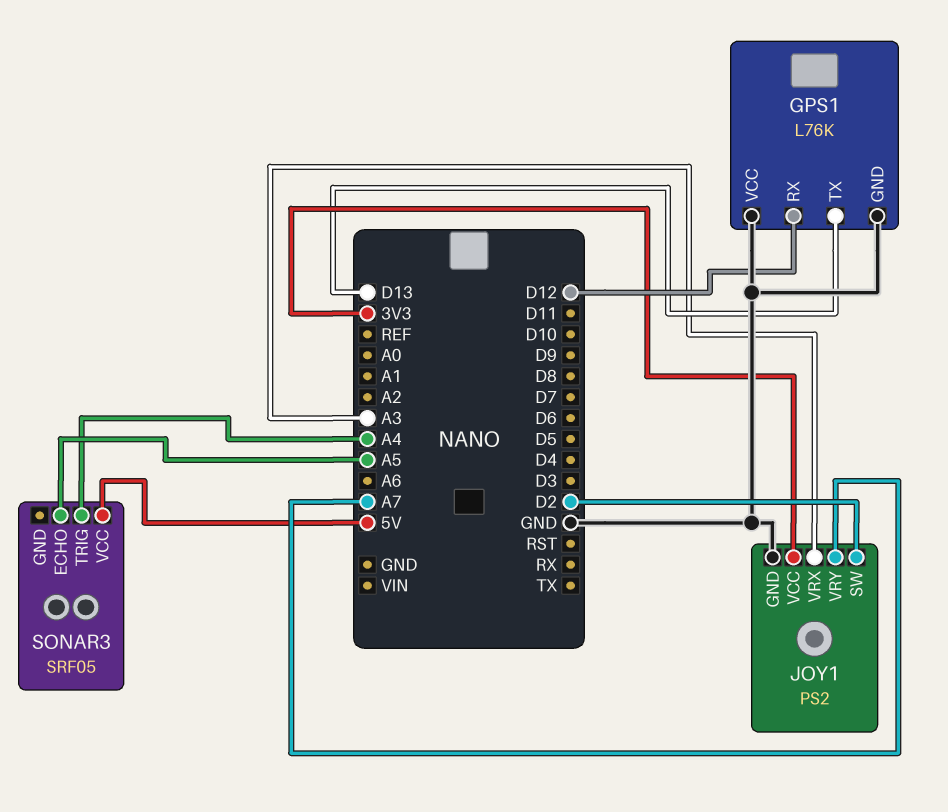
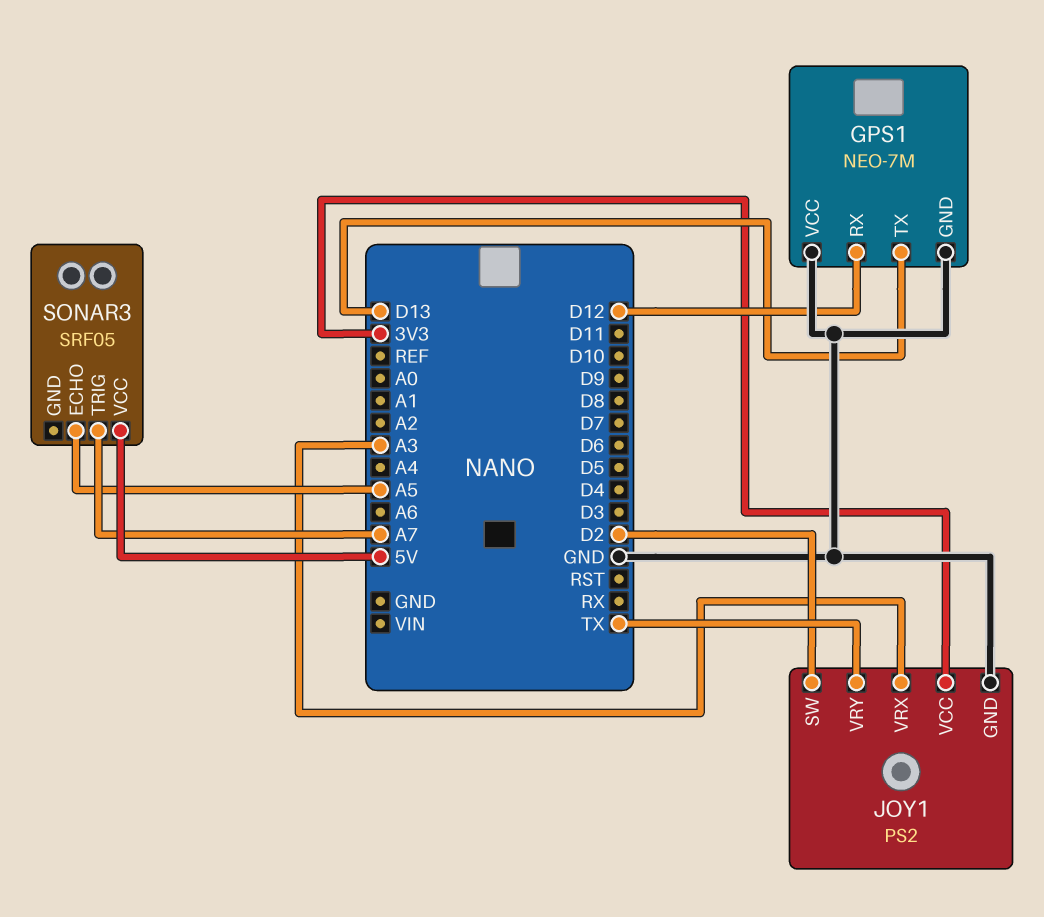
GPS1: L76K -> NEO-7M
JOY1 pin VRY: A7 -> TX
SONAR3 pin TRIG: A4 -> A7

